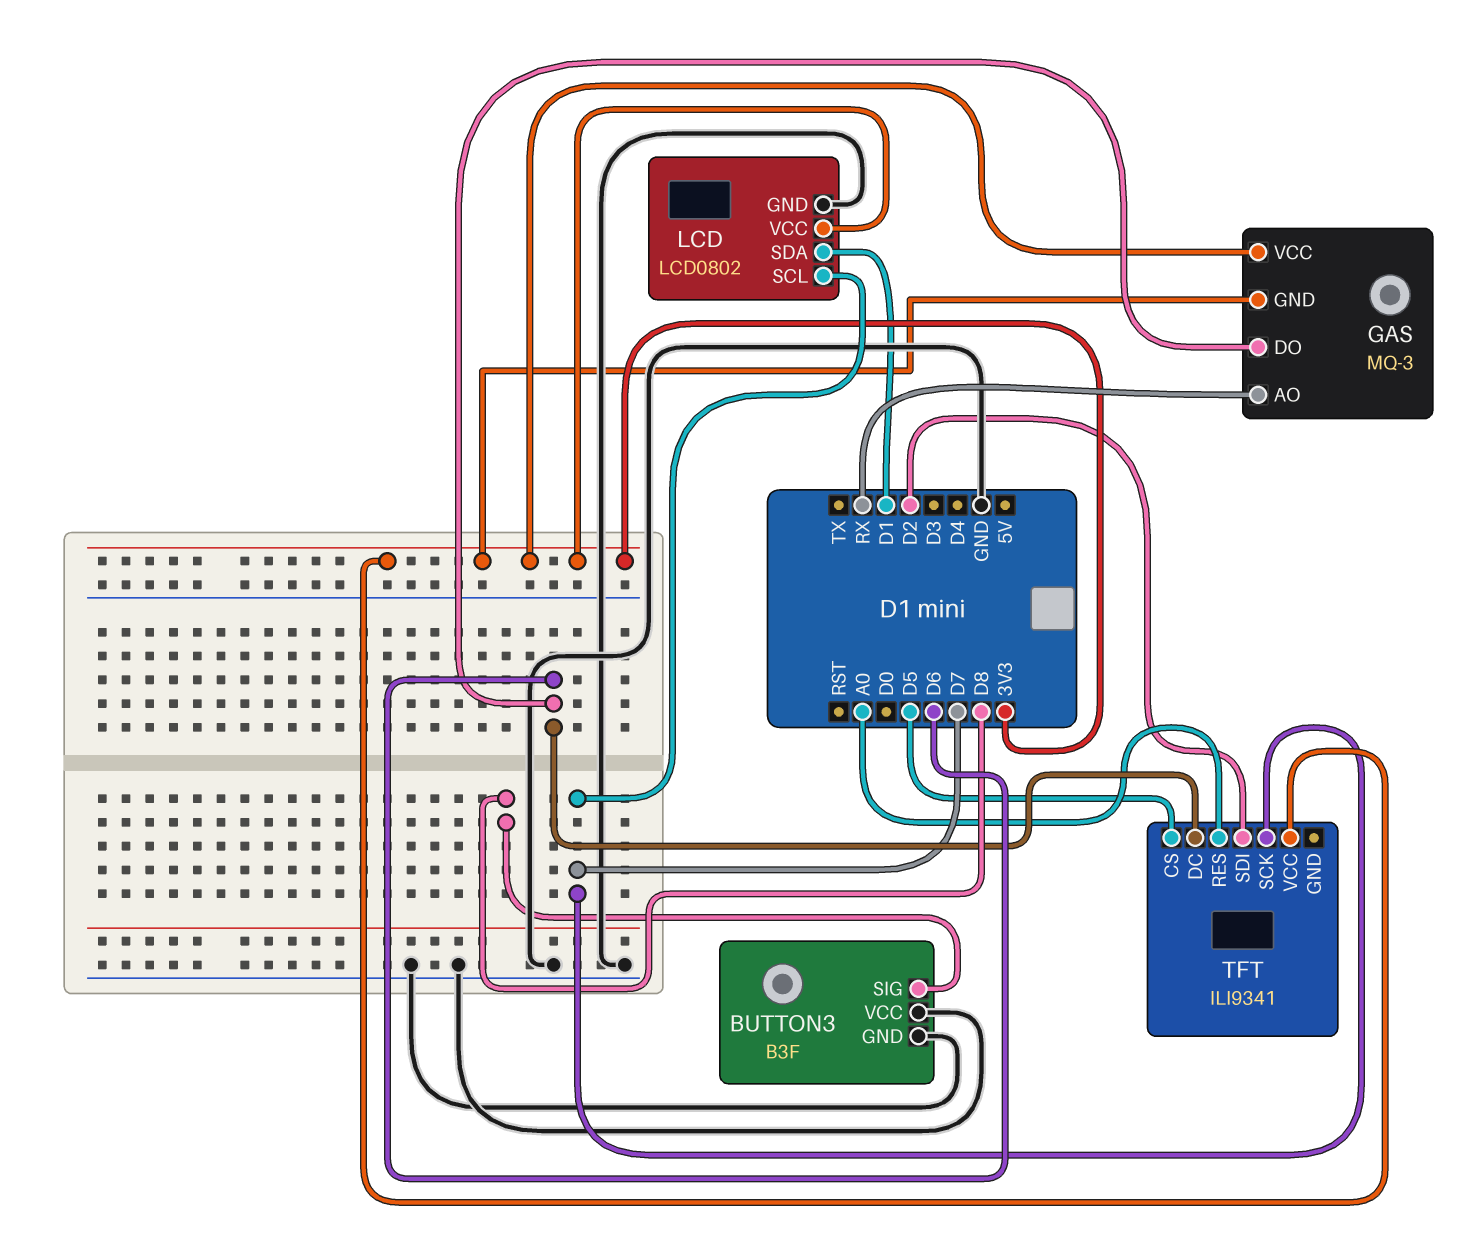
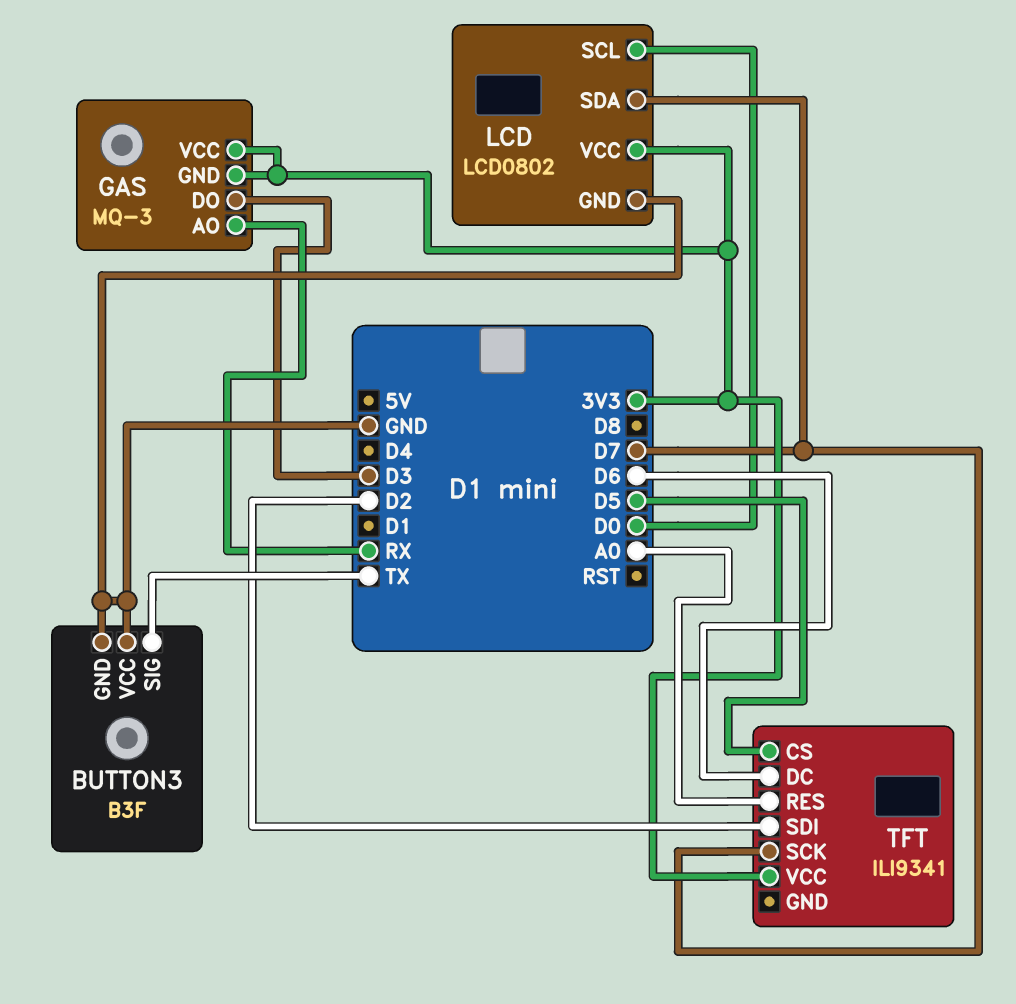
BUTTON3 pin SIG: D8 -> TX
GAS pin DO: D6 -> D3
LCD pin SCL: D7 -> D0
LCD pin SDA: D1 -> D7

